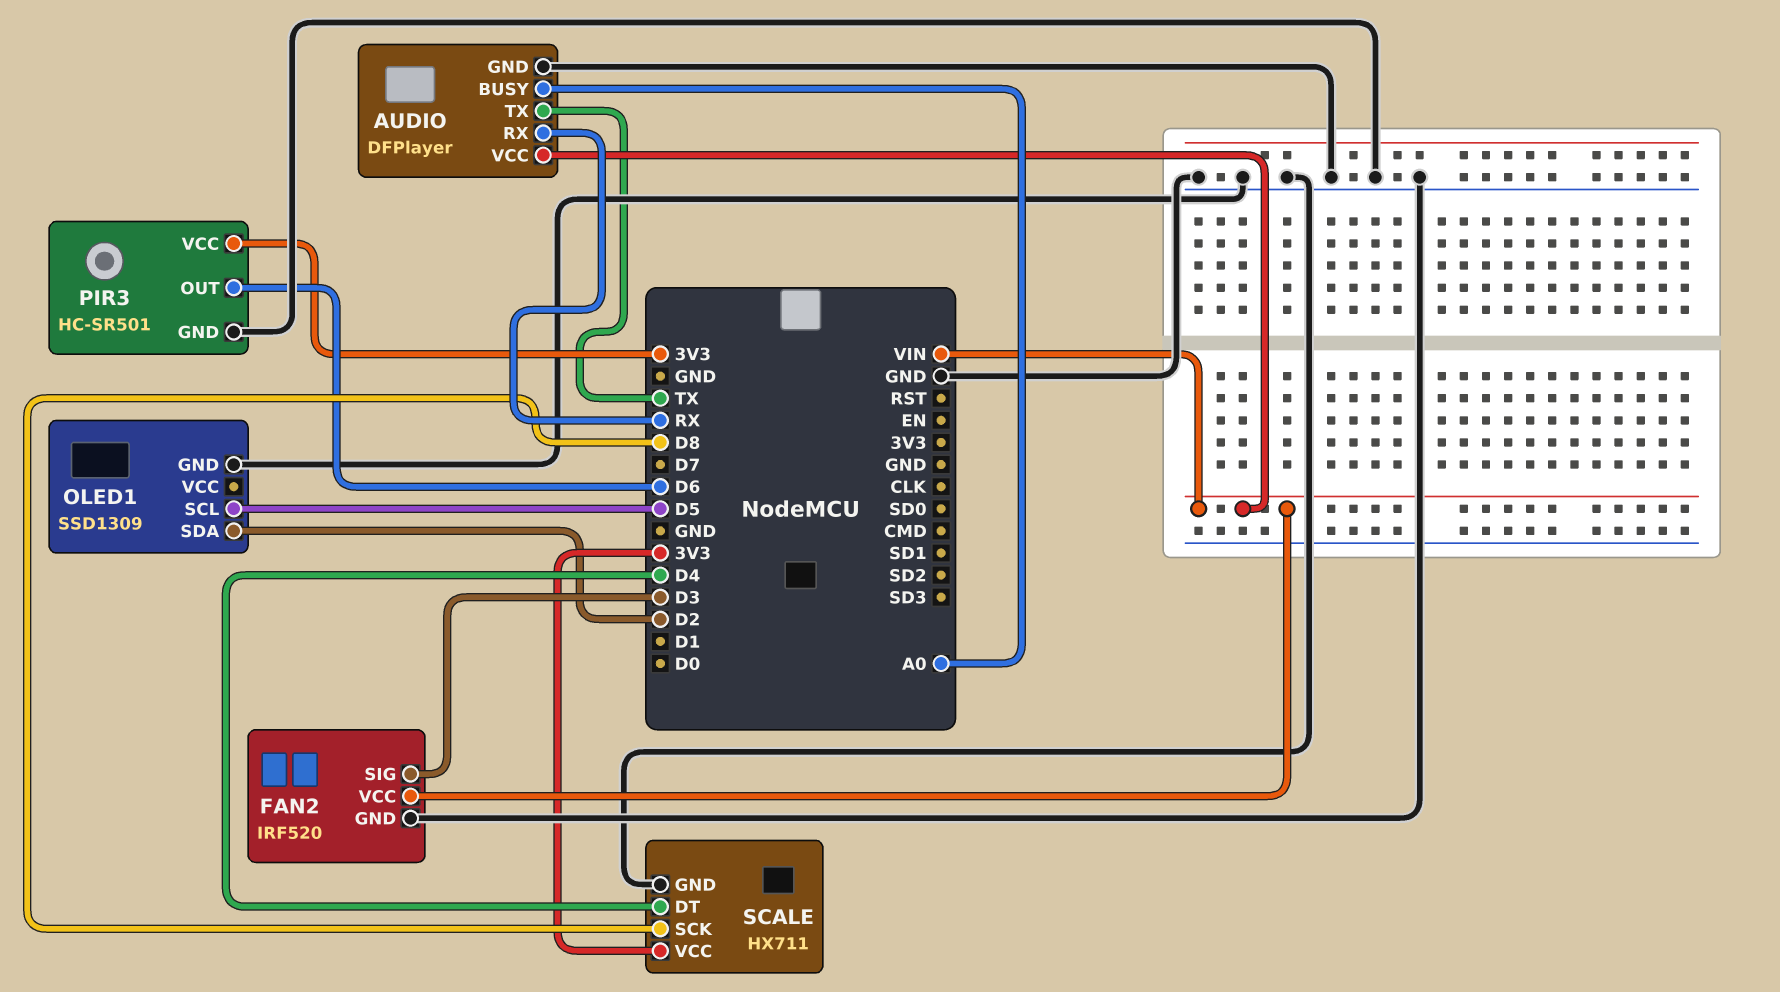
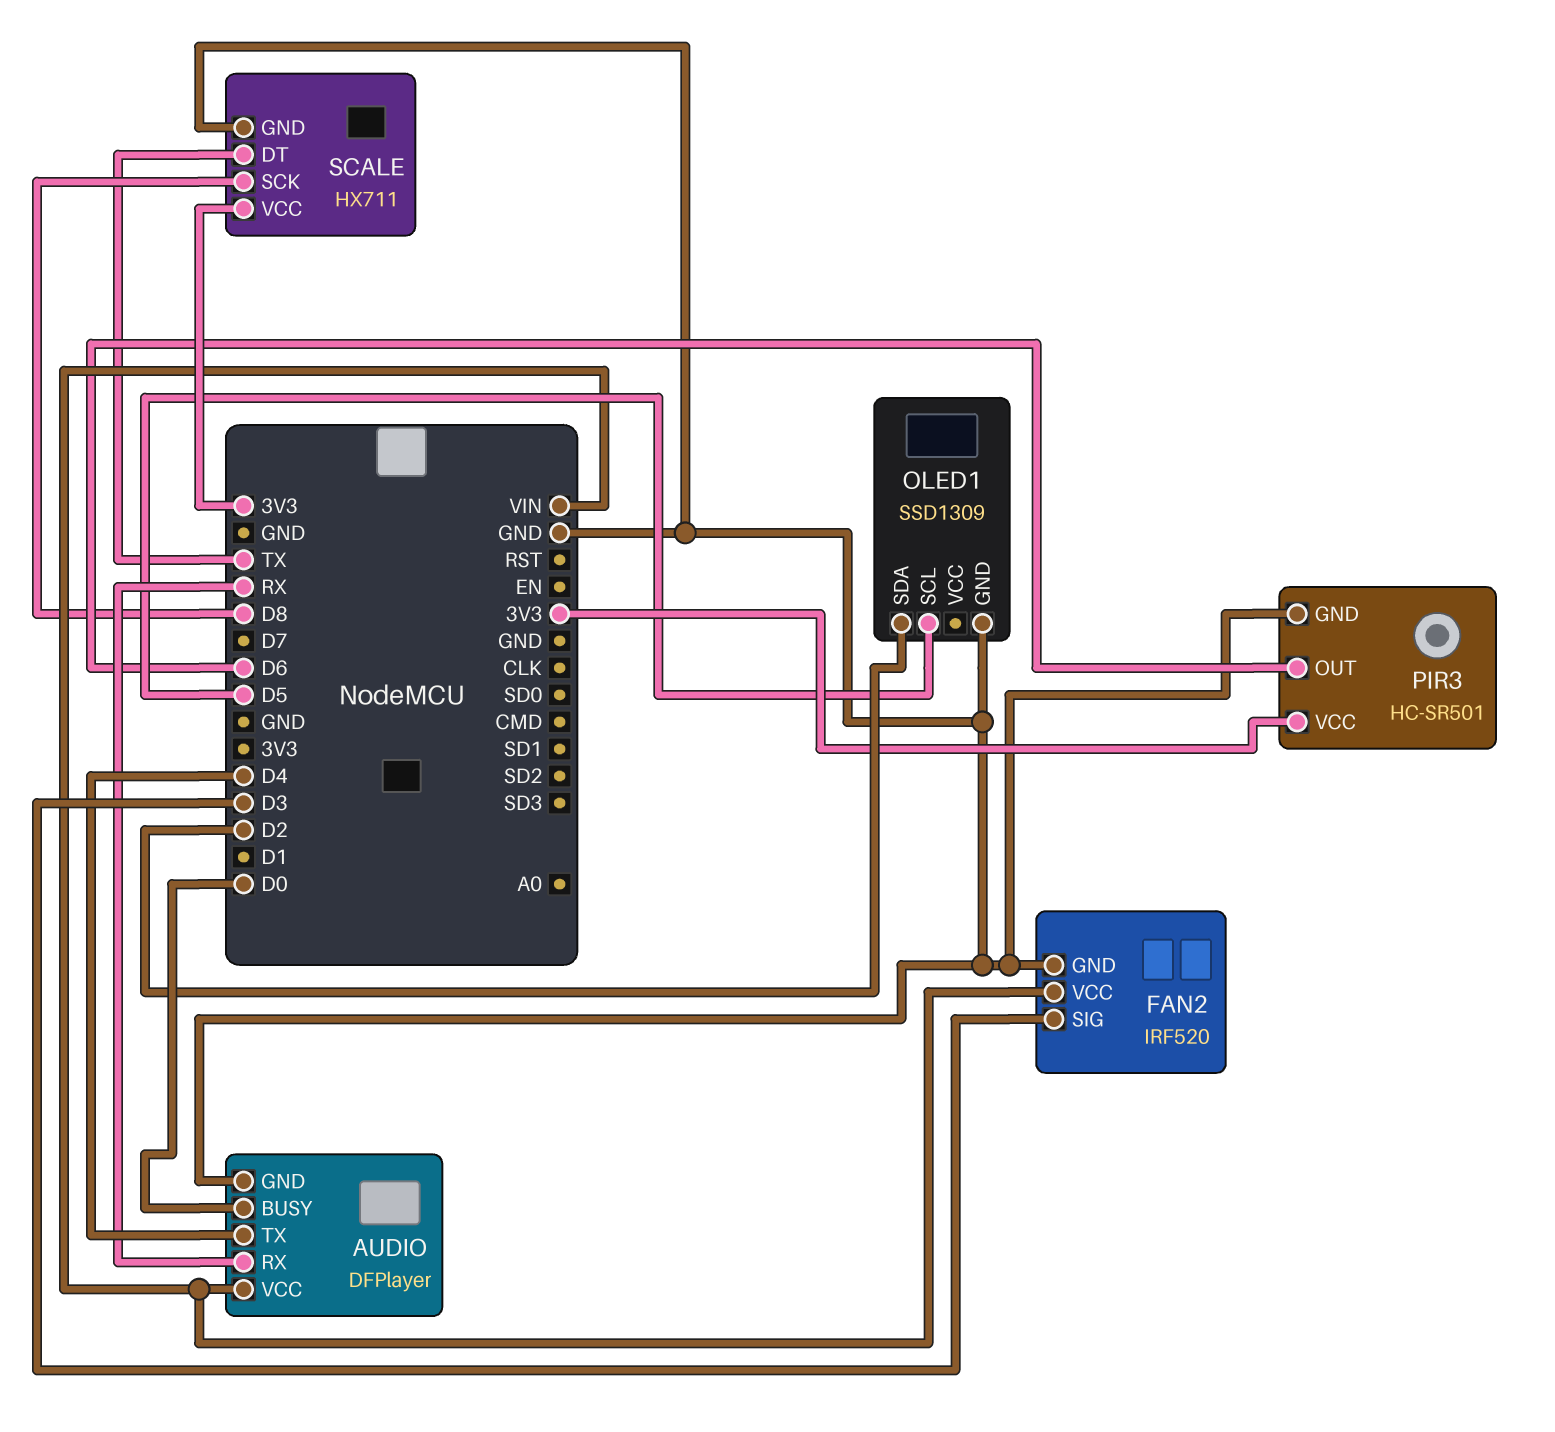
AUDIO pin BUSY: A0 -> D0
AUDIO pin TX: TX -> D4
SCALE pin DT: D4 -> TX

